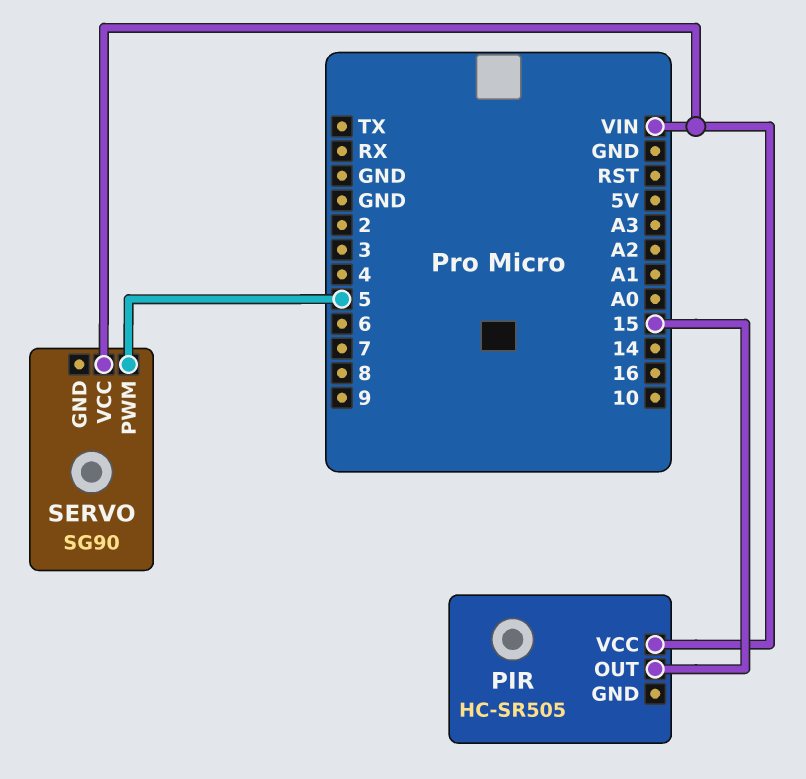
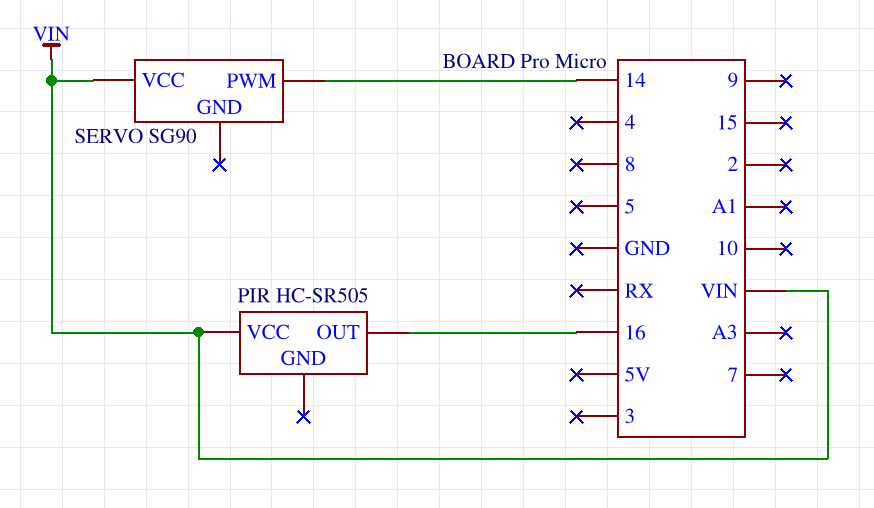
PIR pin OUT: 15 -> 16
SERVO pin PWM: 5 -> 14

